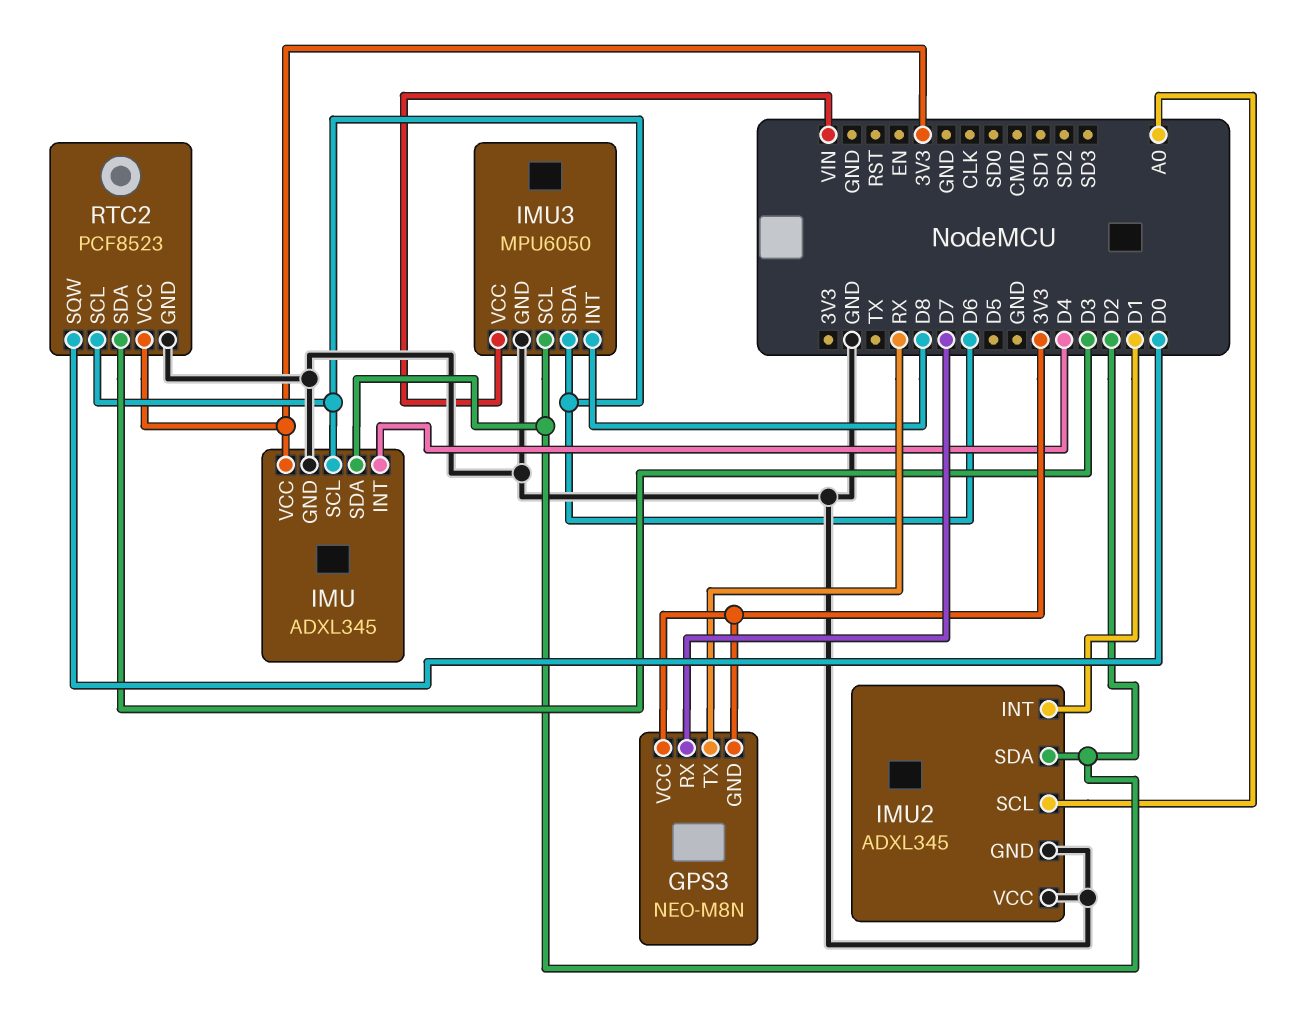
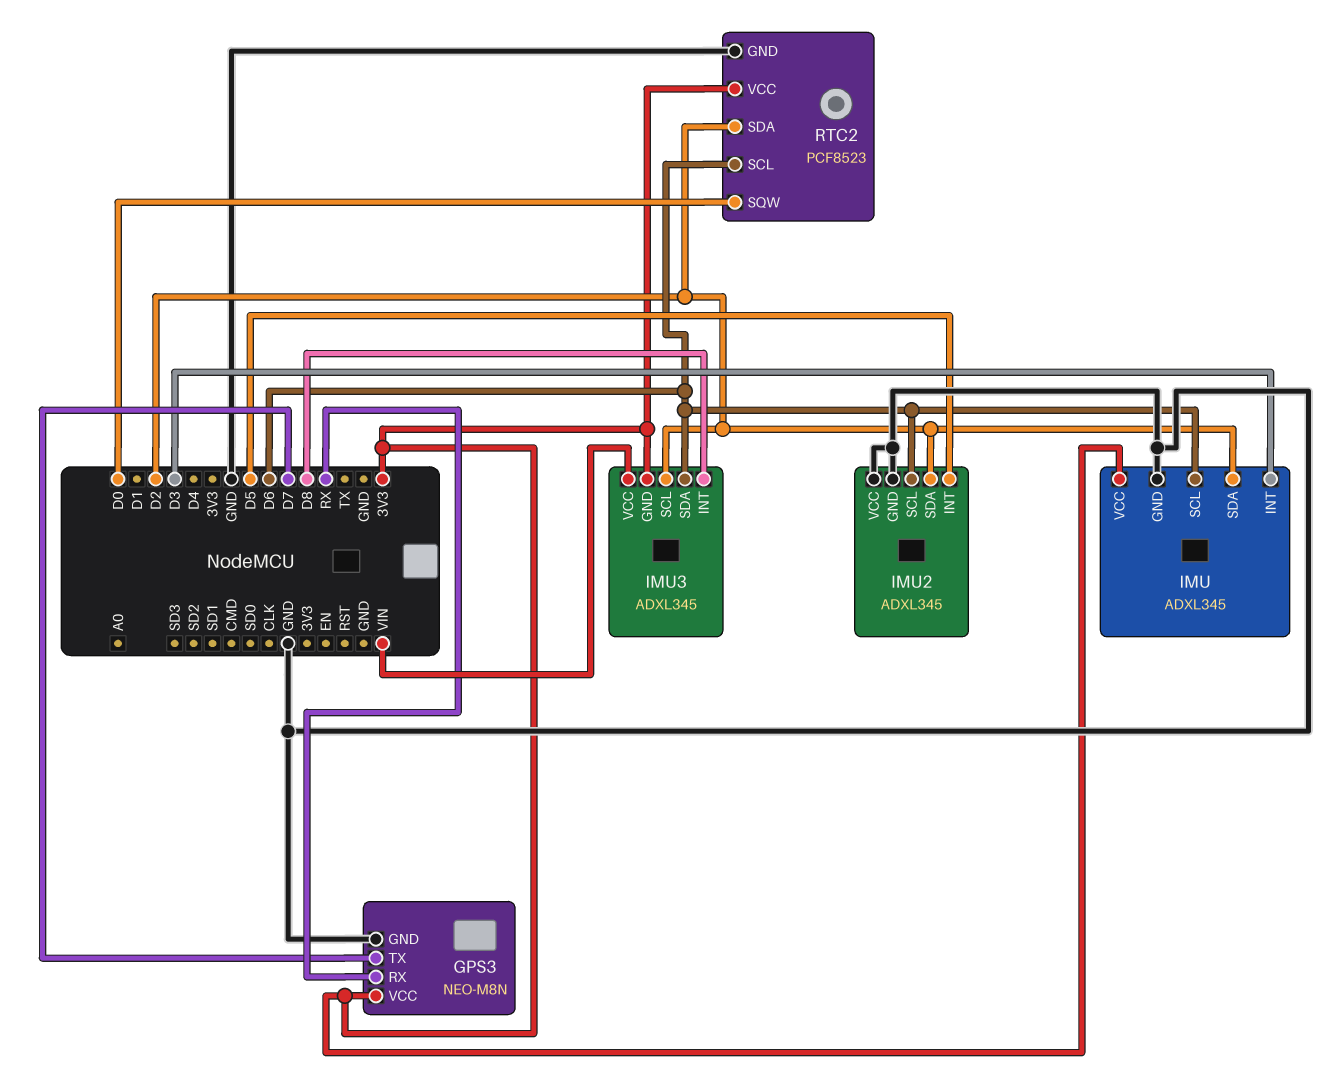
GPS3 pin GND: 3V3 -> GND
GPS3 pin RX: D7 -> RX
GPS3 pin TX: RX -> D7
IMU pin INT: D4 -> D3
IMU2 pin INT: D1 -> D5
IMU2 pin SCL: A0 -> D6
IMU3: MPU6050 -> ADXL345
IMU3 pin GND: GND -> 3V3
RTC2 pin SDA: D3 -> D2

